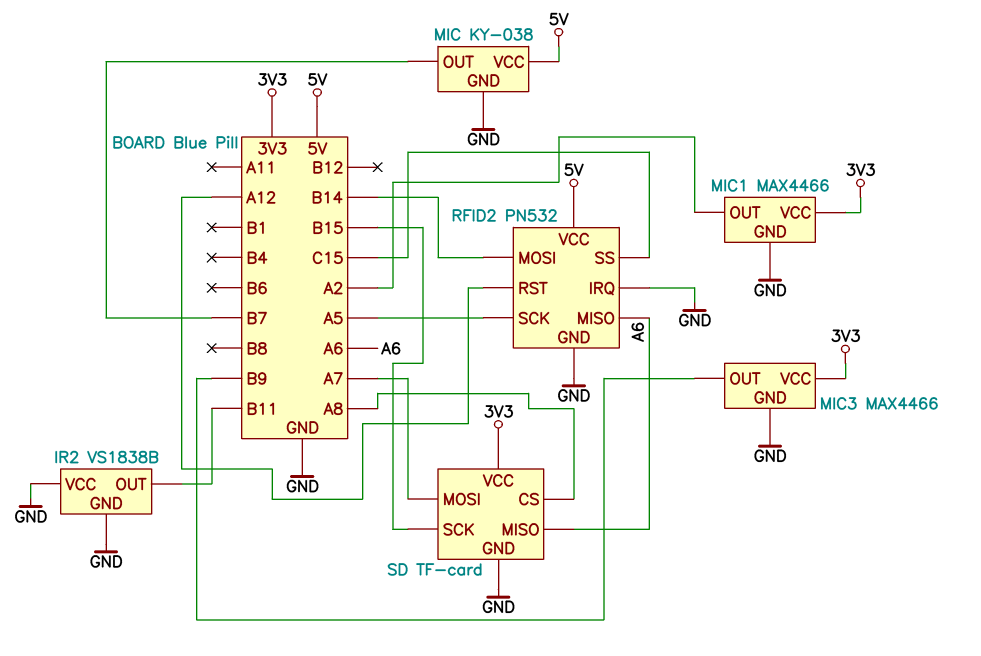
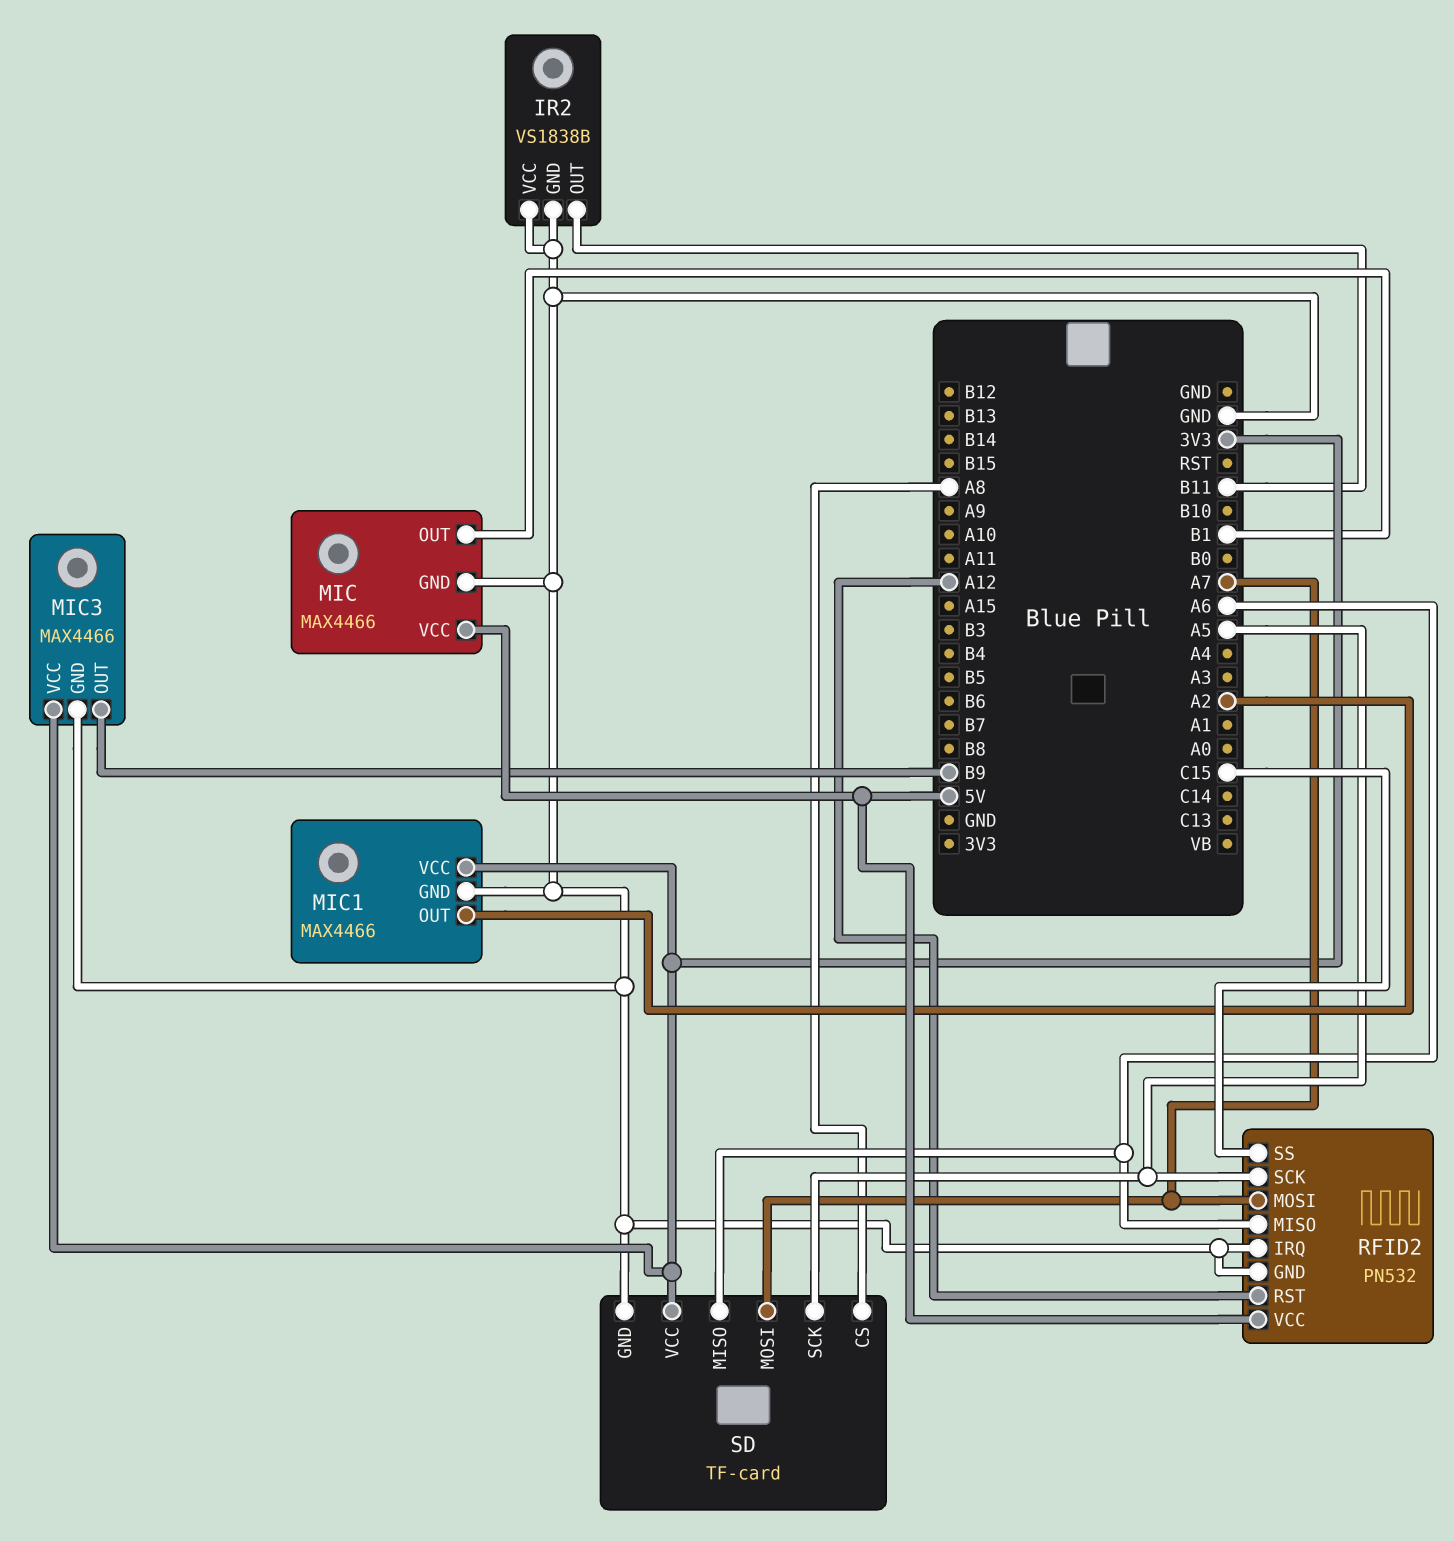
MIC: KY-038 -> MAX4466
MIC pin OUT: B7 -> B1
RFID2 pin MOSI: B14 -> A7
SD pin SCK: B15 -> A5

